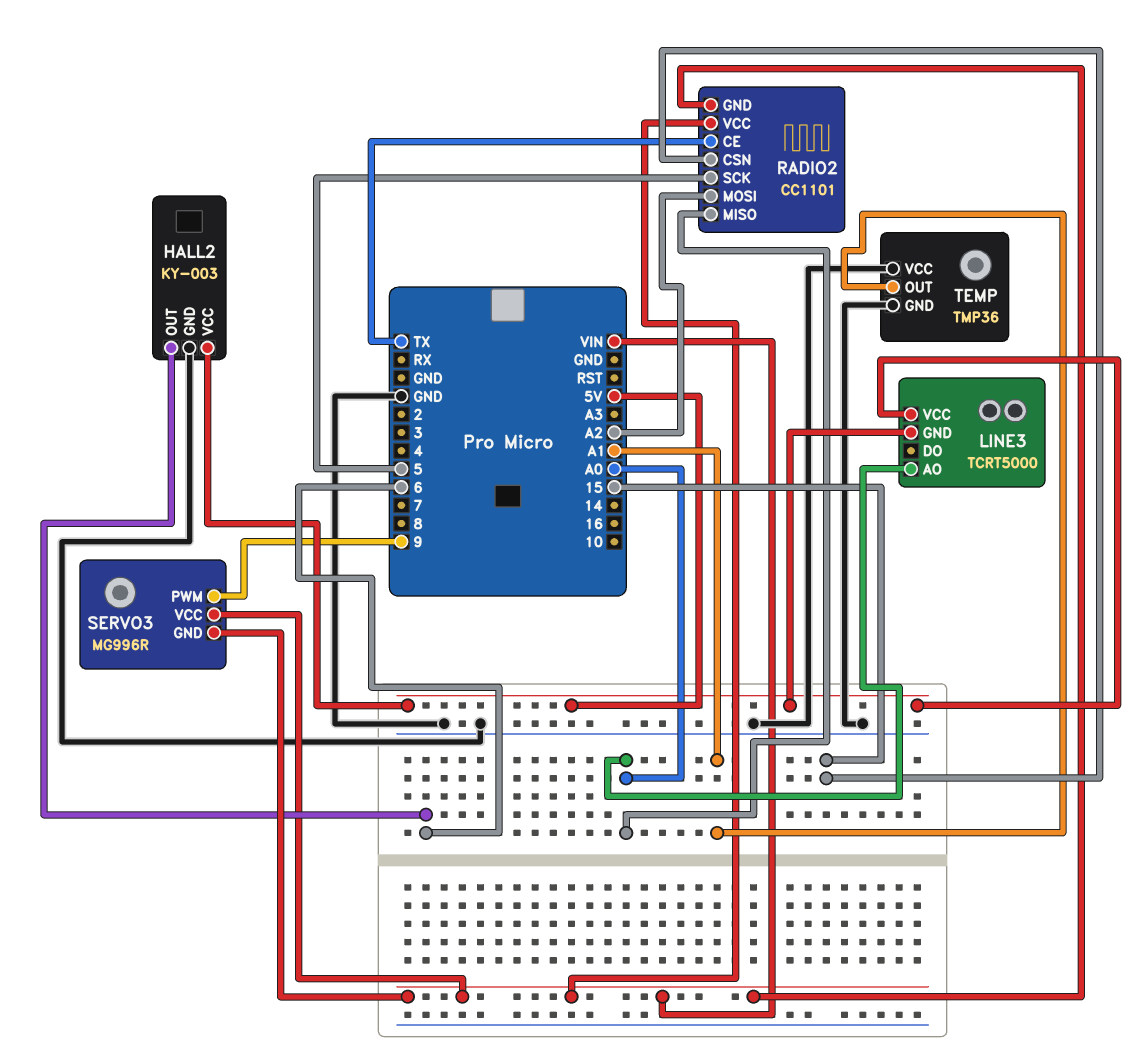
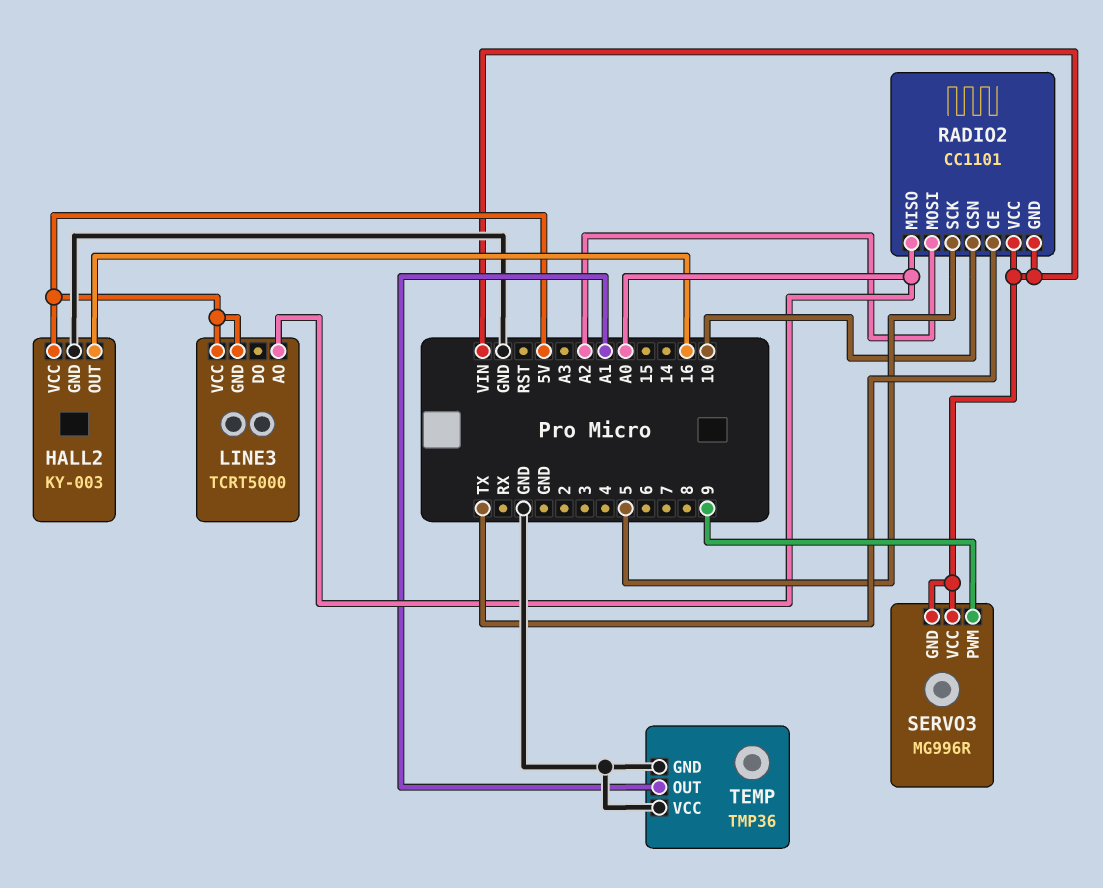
HALL2 pin OUT: 6 -> 16
RADIO2 pin CSN: 15 -> 10

